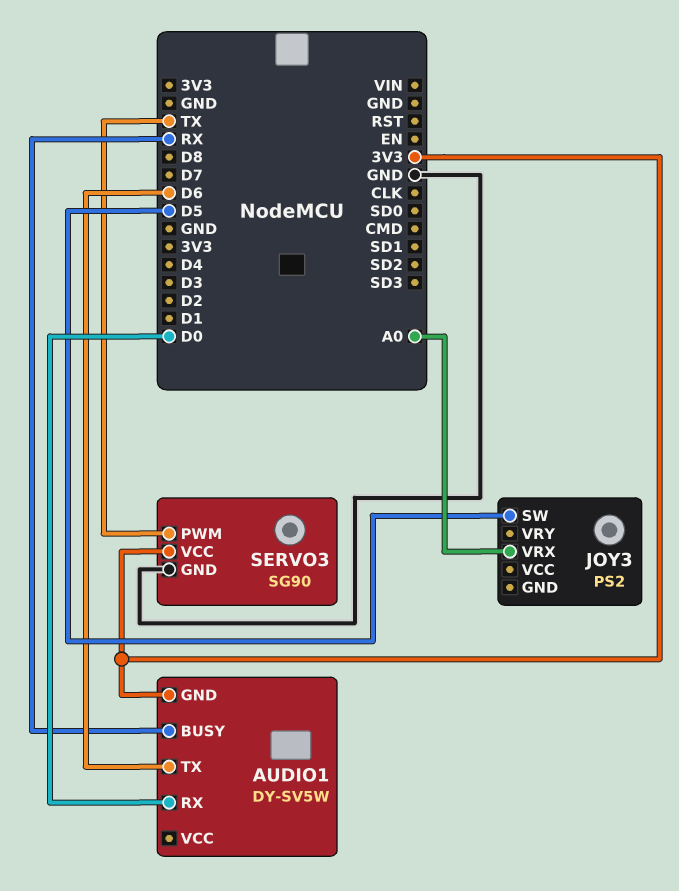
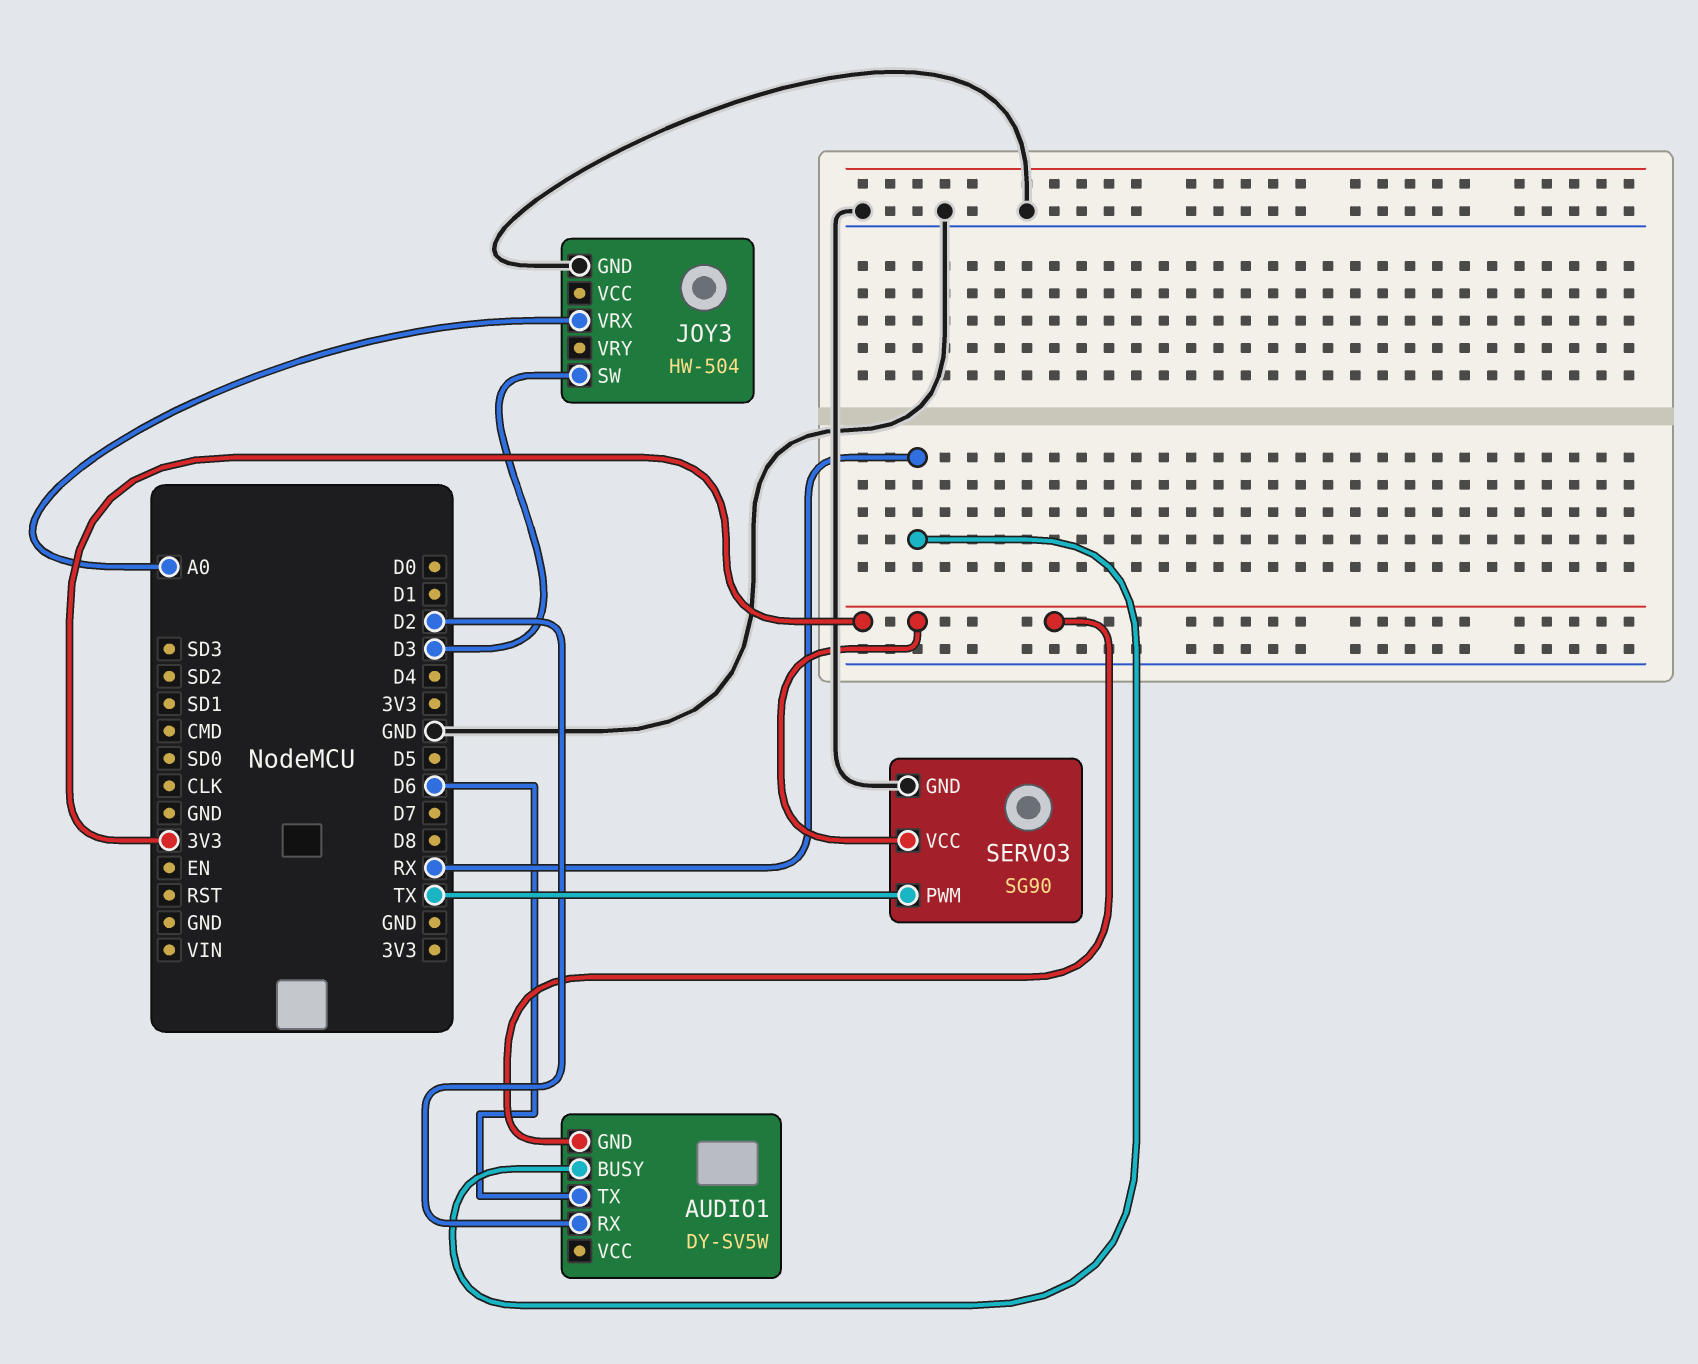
AUDIO1 pin RX: D0 -> D2
JOY3: PS2 -> HW-504
JOY3 pin GND: none -> GND
JOY3 pin SW: D5 -> D3

